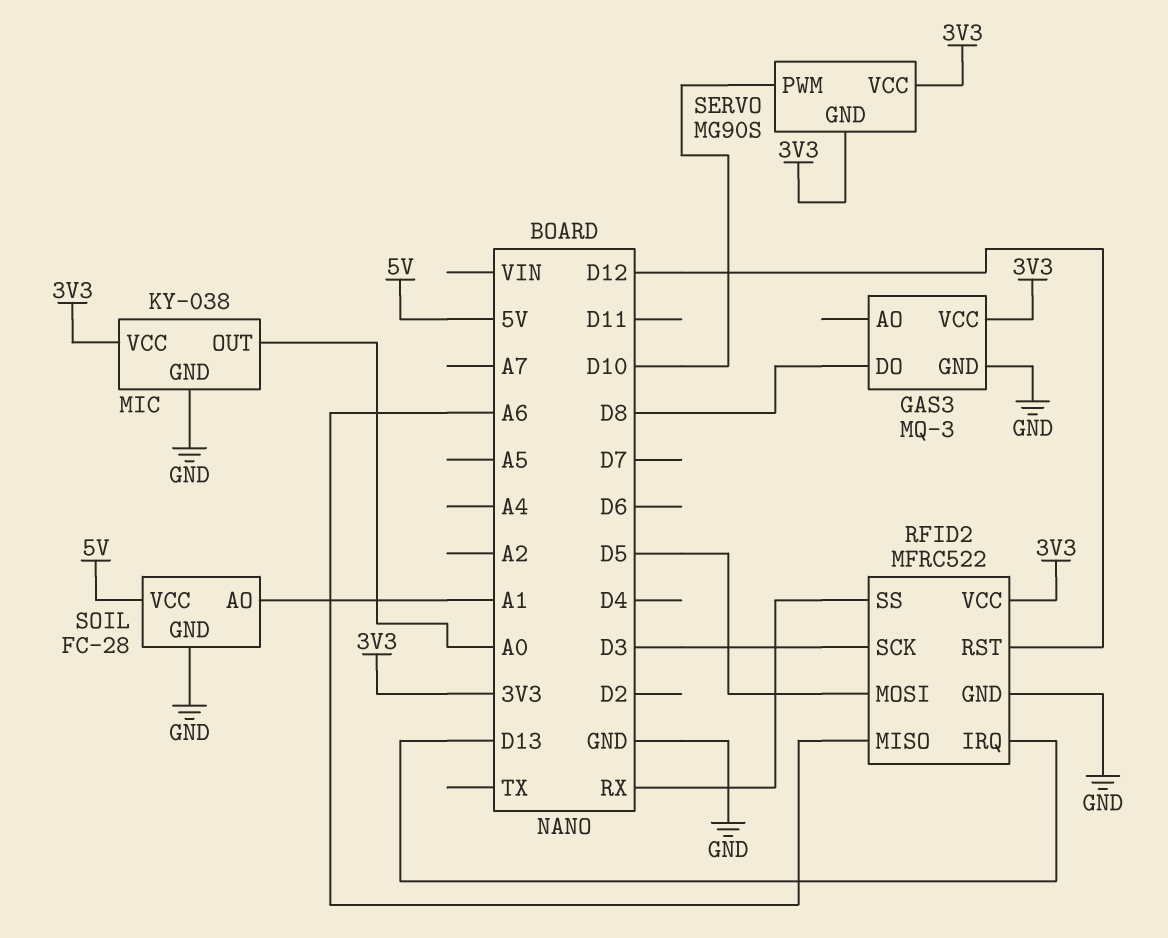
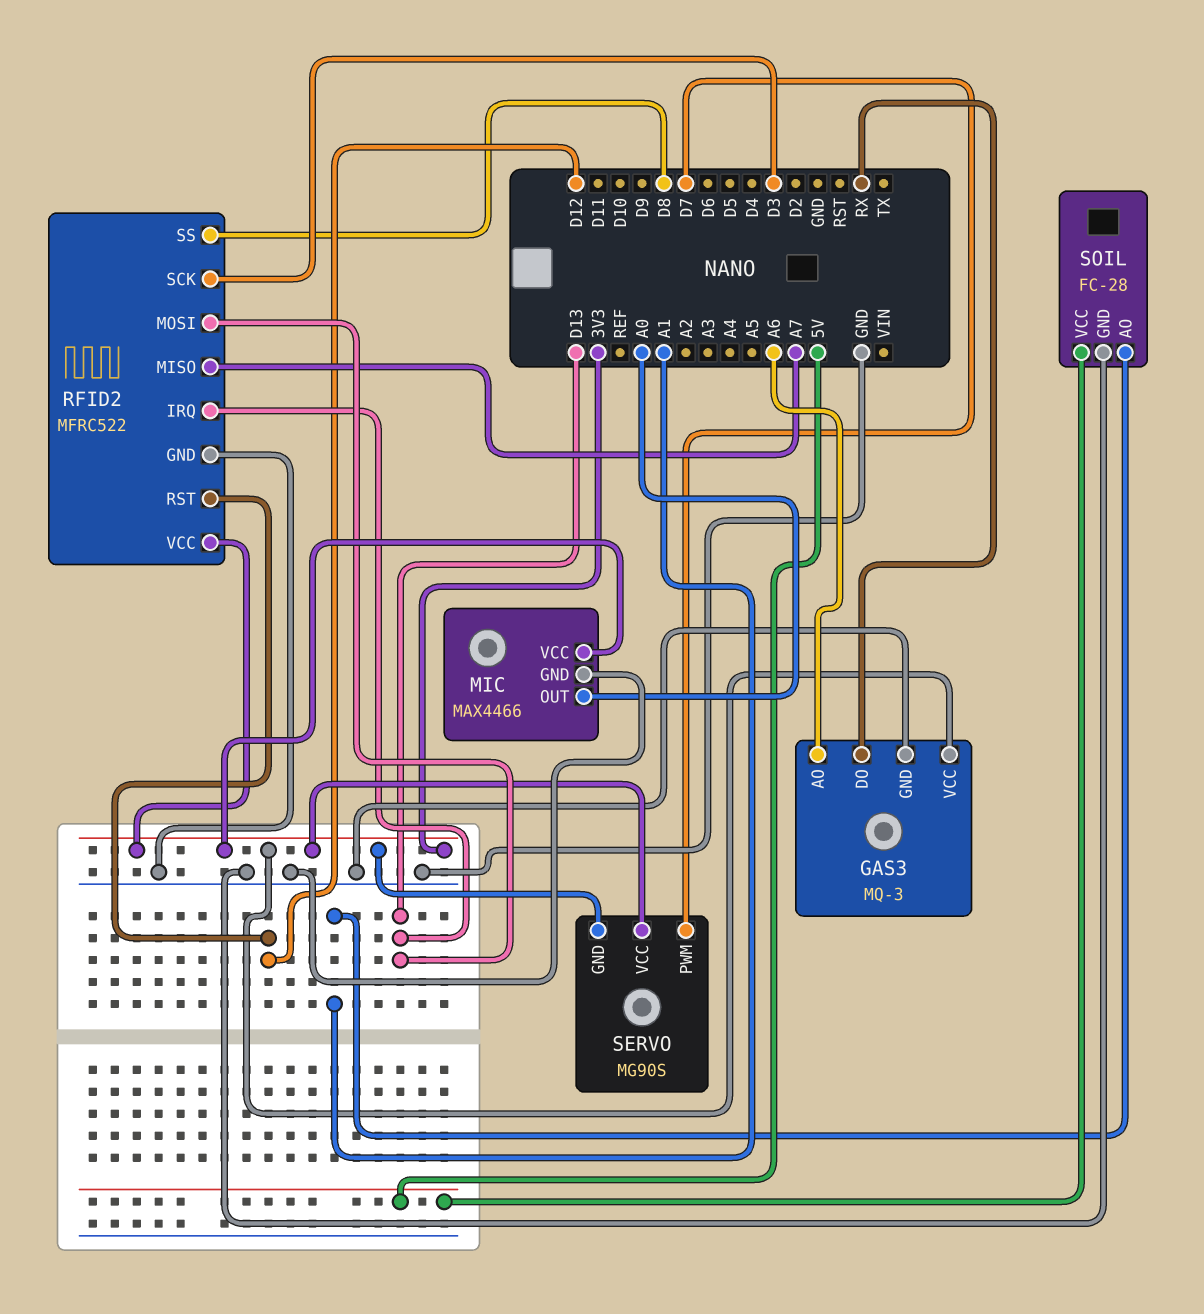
GAS3 pin AO: none -> A6
GAS3 pin DO: D8 -> RX
MIC: KY-038 -> MAX4466
RFID2 pin MISO: A6 -> A7
RFID2 pin MOSI: D5 -> D13
RFID2 pin SS: RX -> D8
SERVO pin PWM: D10 -> D7

